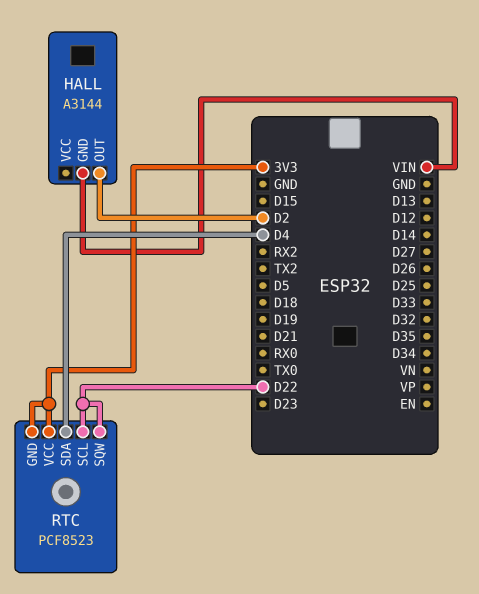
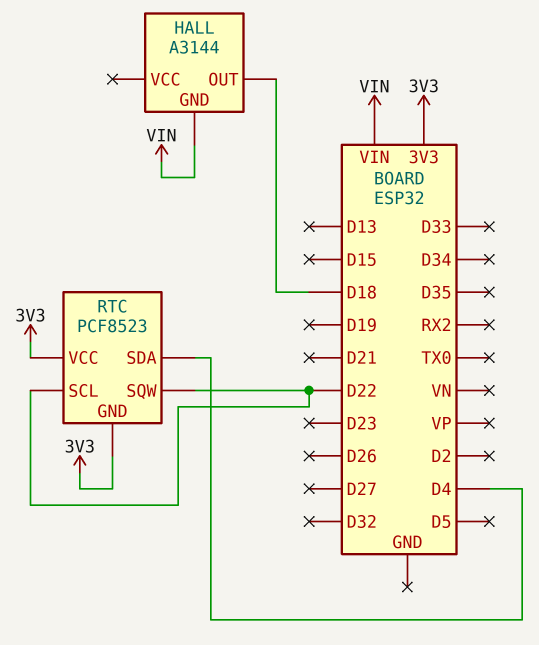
HALL pin OUT: D2 -> D18

